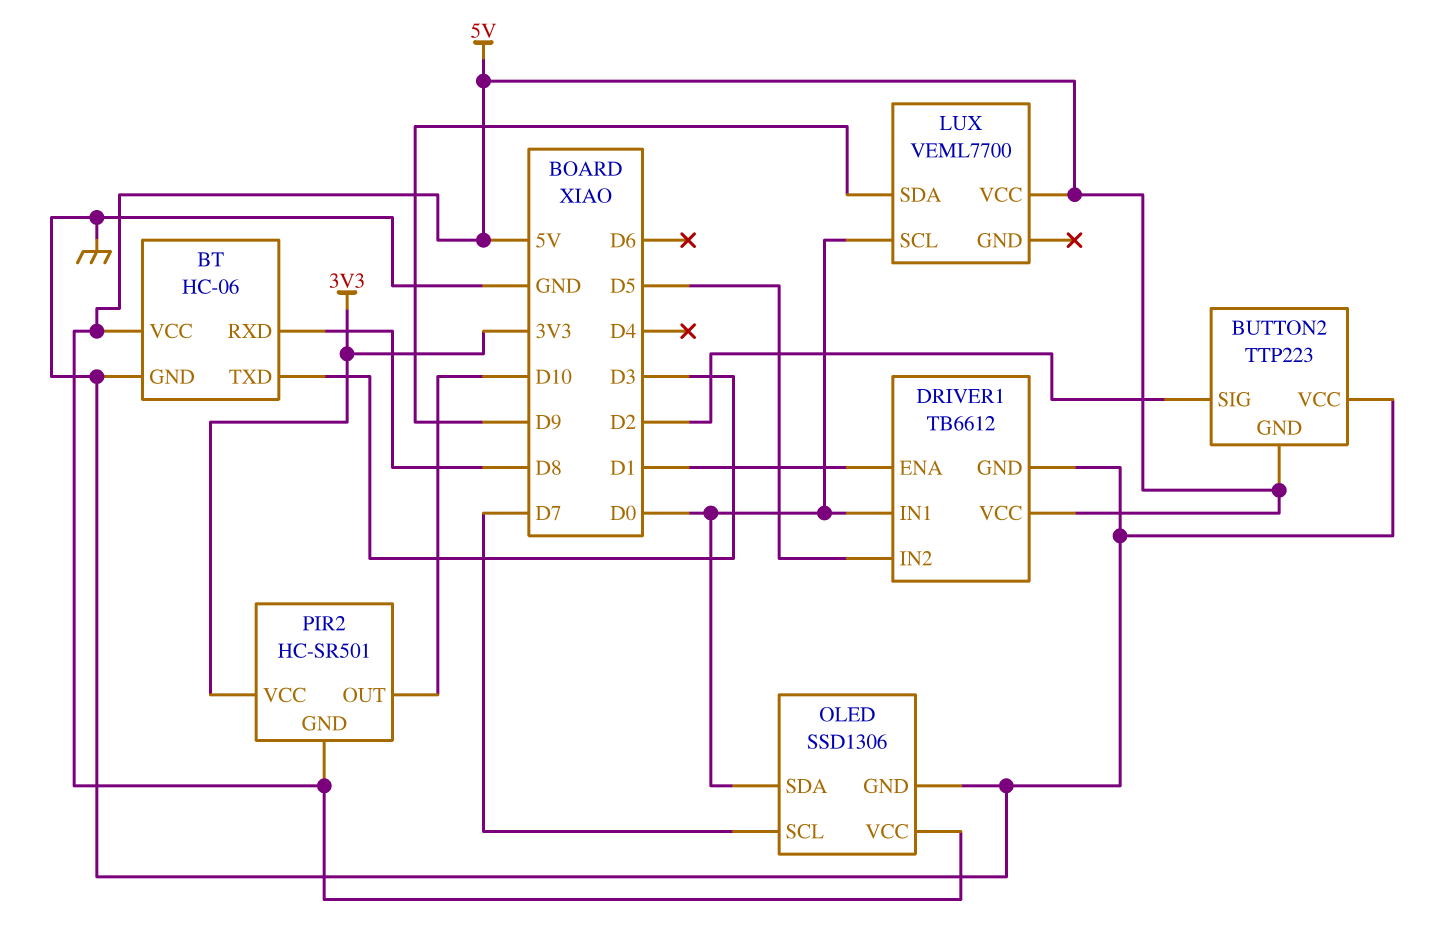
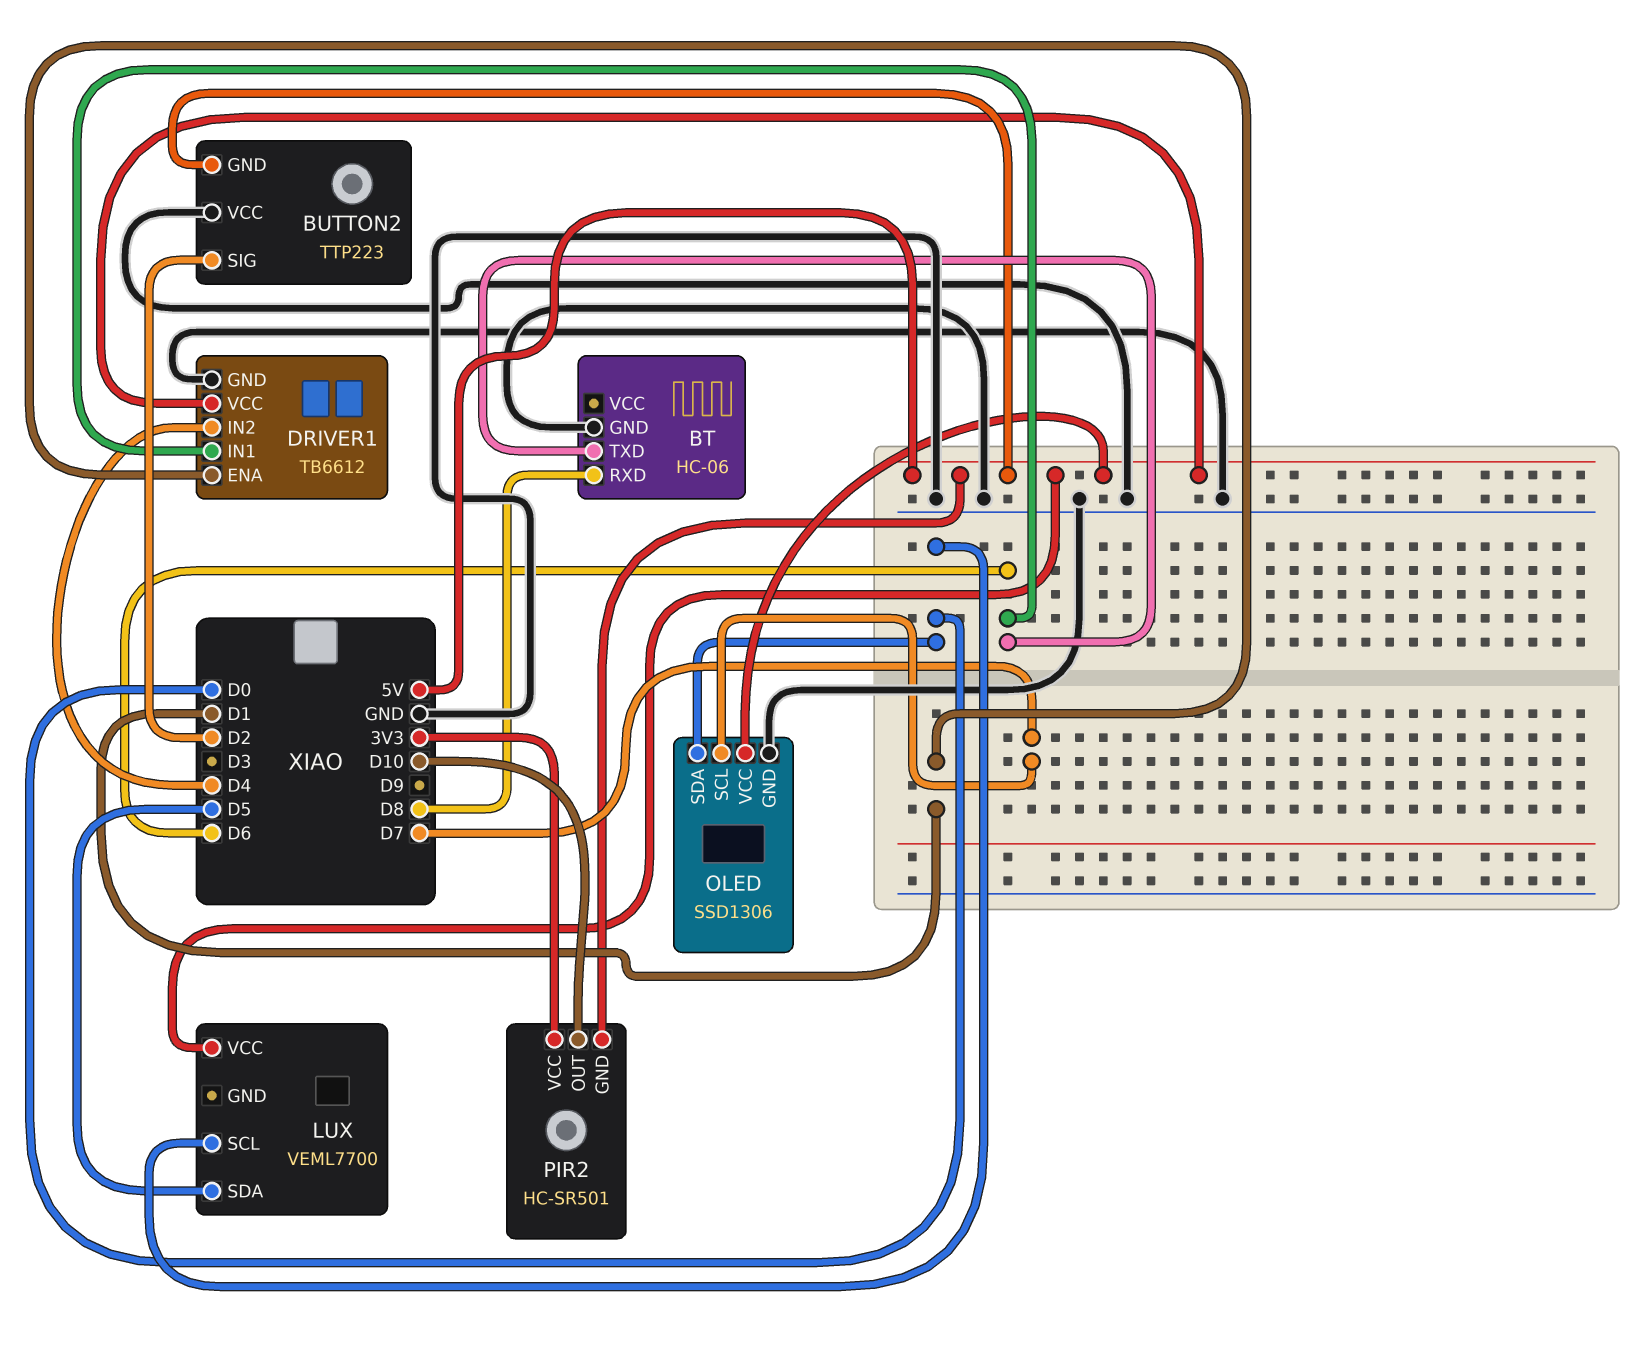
BT pin TXD: D3 -> D6
BT pin VCC: 5V -> none
DRIVER1 pin IN1: D0 -> D6
DRIVER1 pin IN2: D5 -> D4
LUX pin SDA: D9 -> D5

